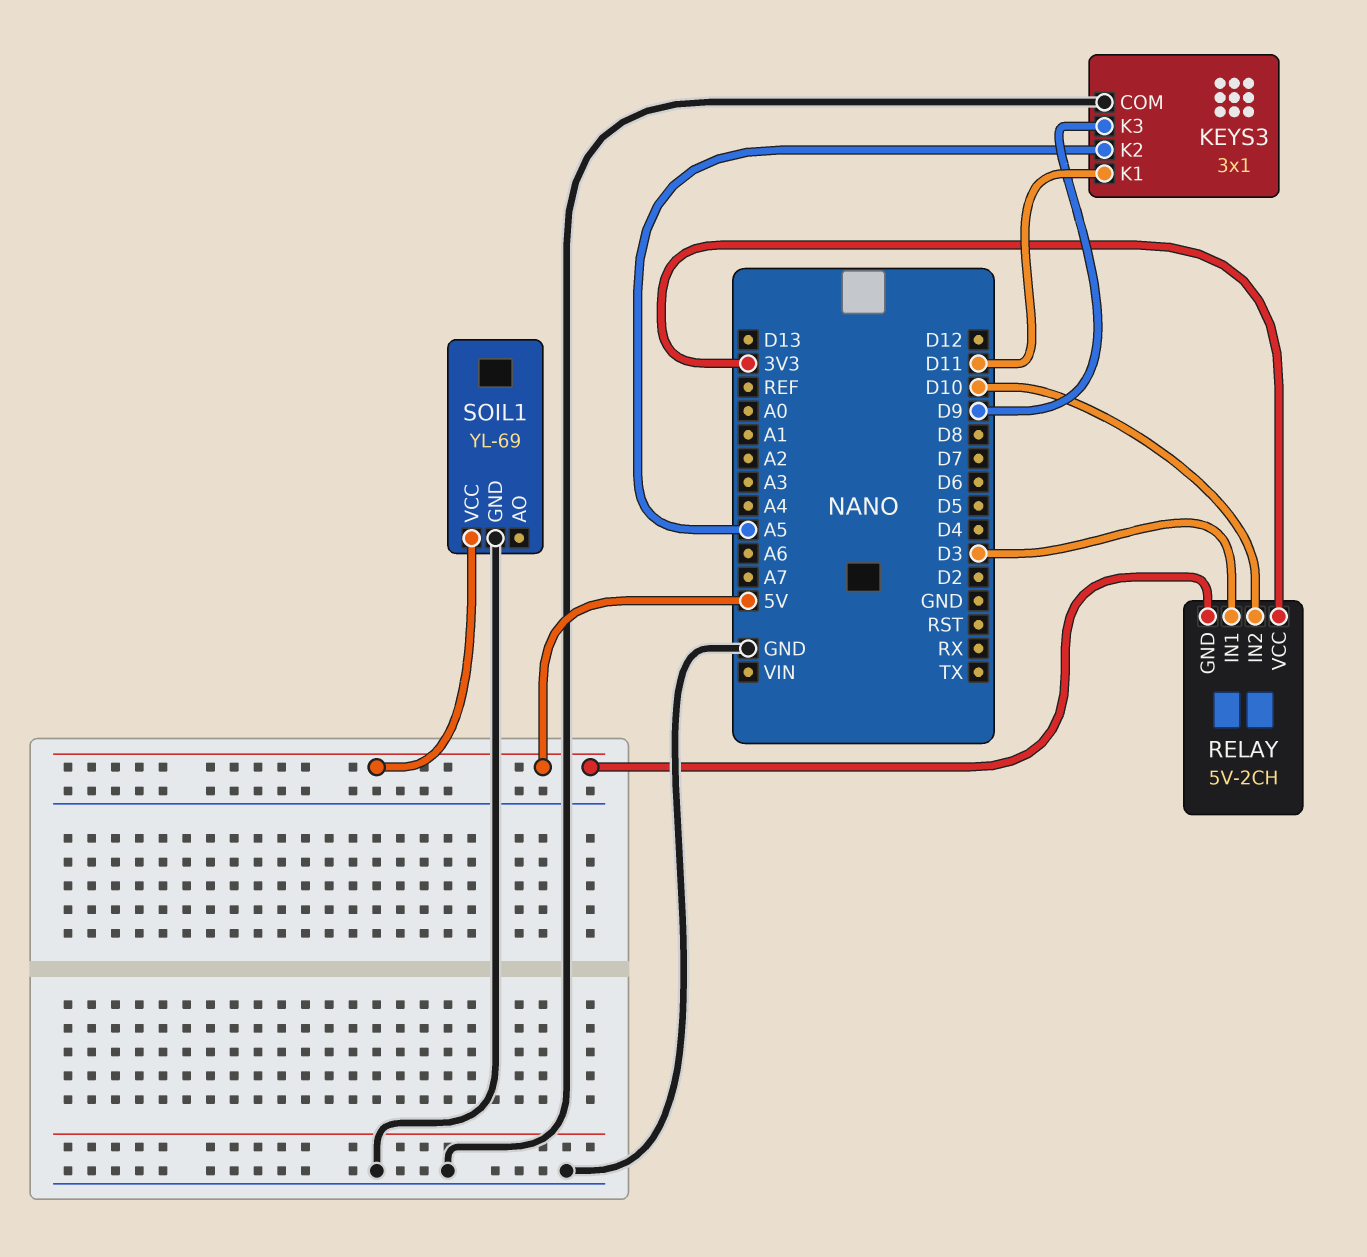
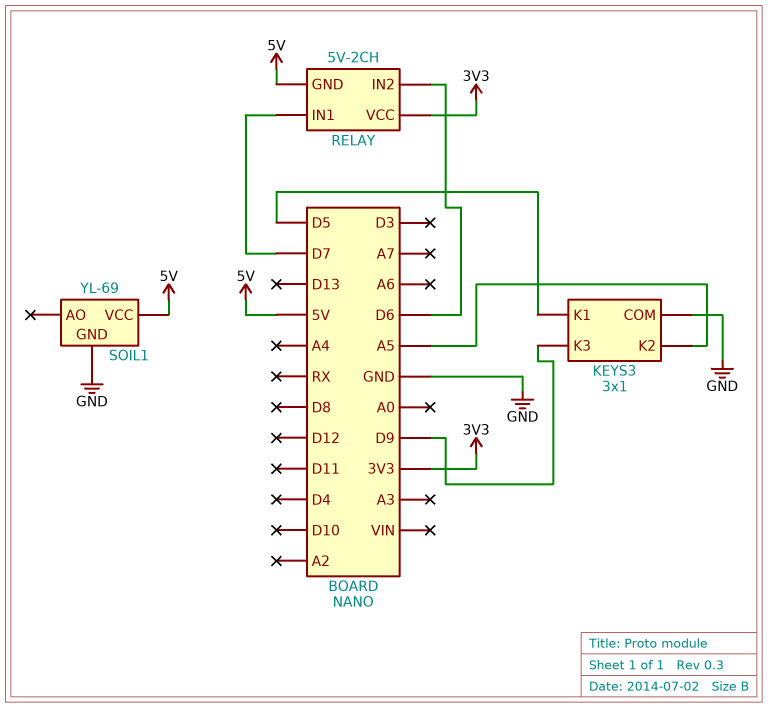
KEYS3 pin K1: D11 -> D5
RELAY pin IN1: D3 -> D7
RELAY pin IN2: D10 -> D6

